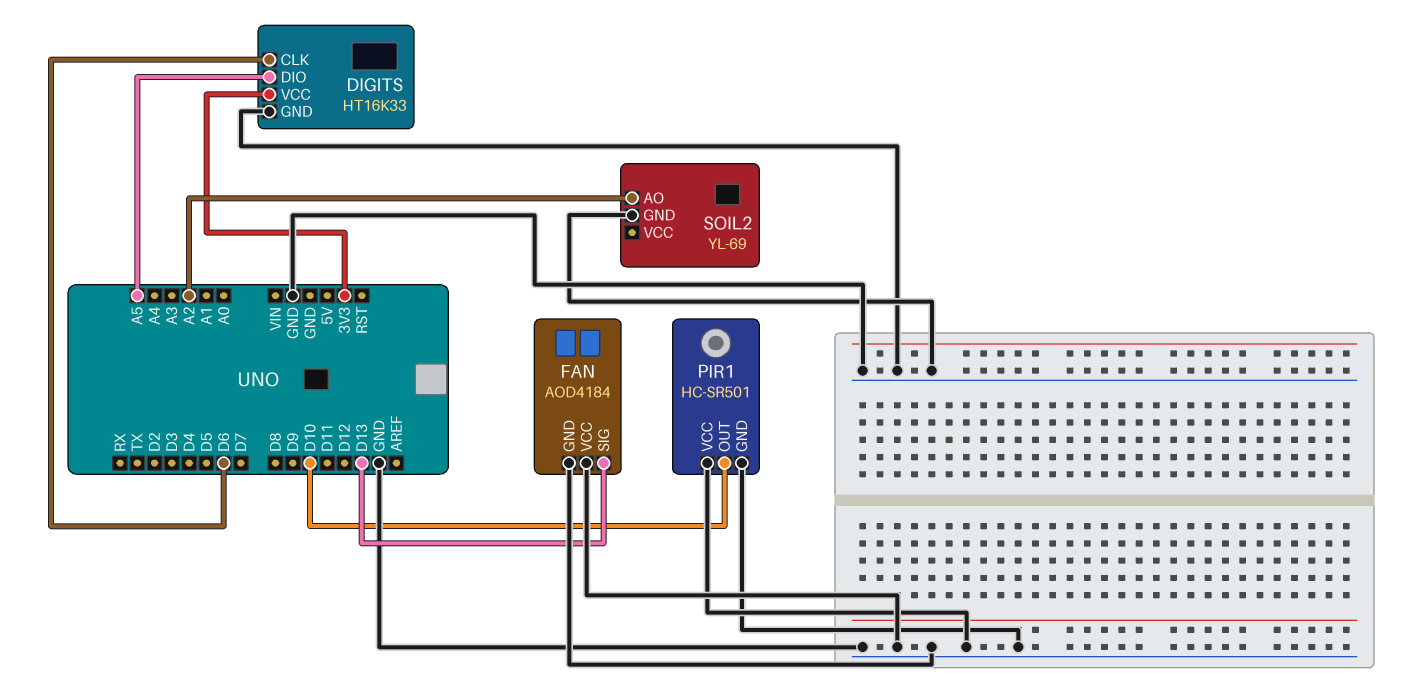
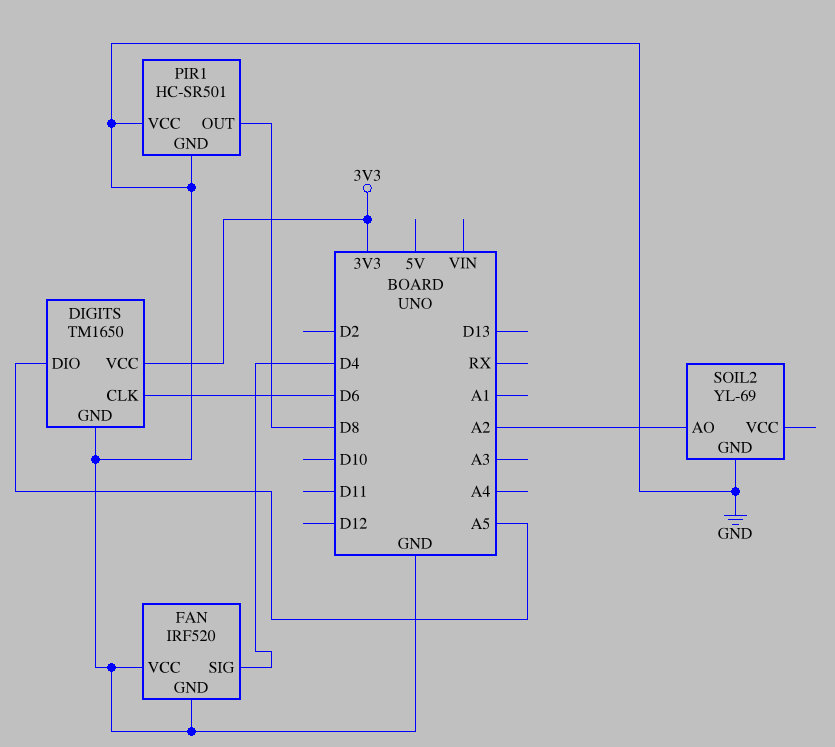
DIGITS: HT16K33 -> TM1650
FAN: AOD4184 -> IRF520
FAN pin SIG: D13 -> D4
PIR1 pin OUT: D10 -> D8

